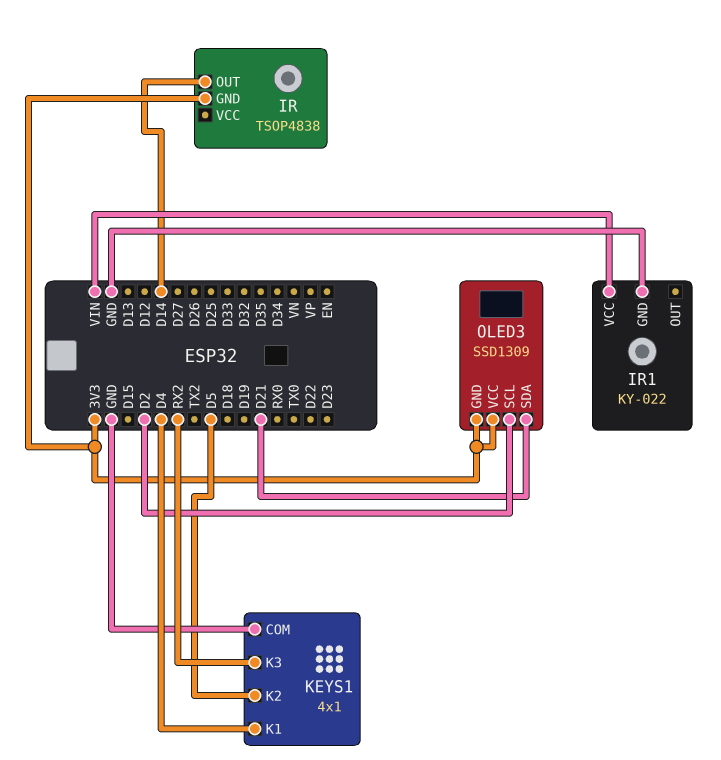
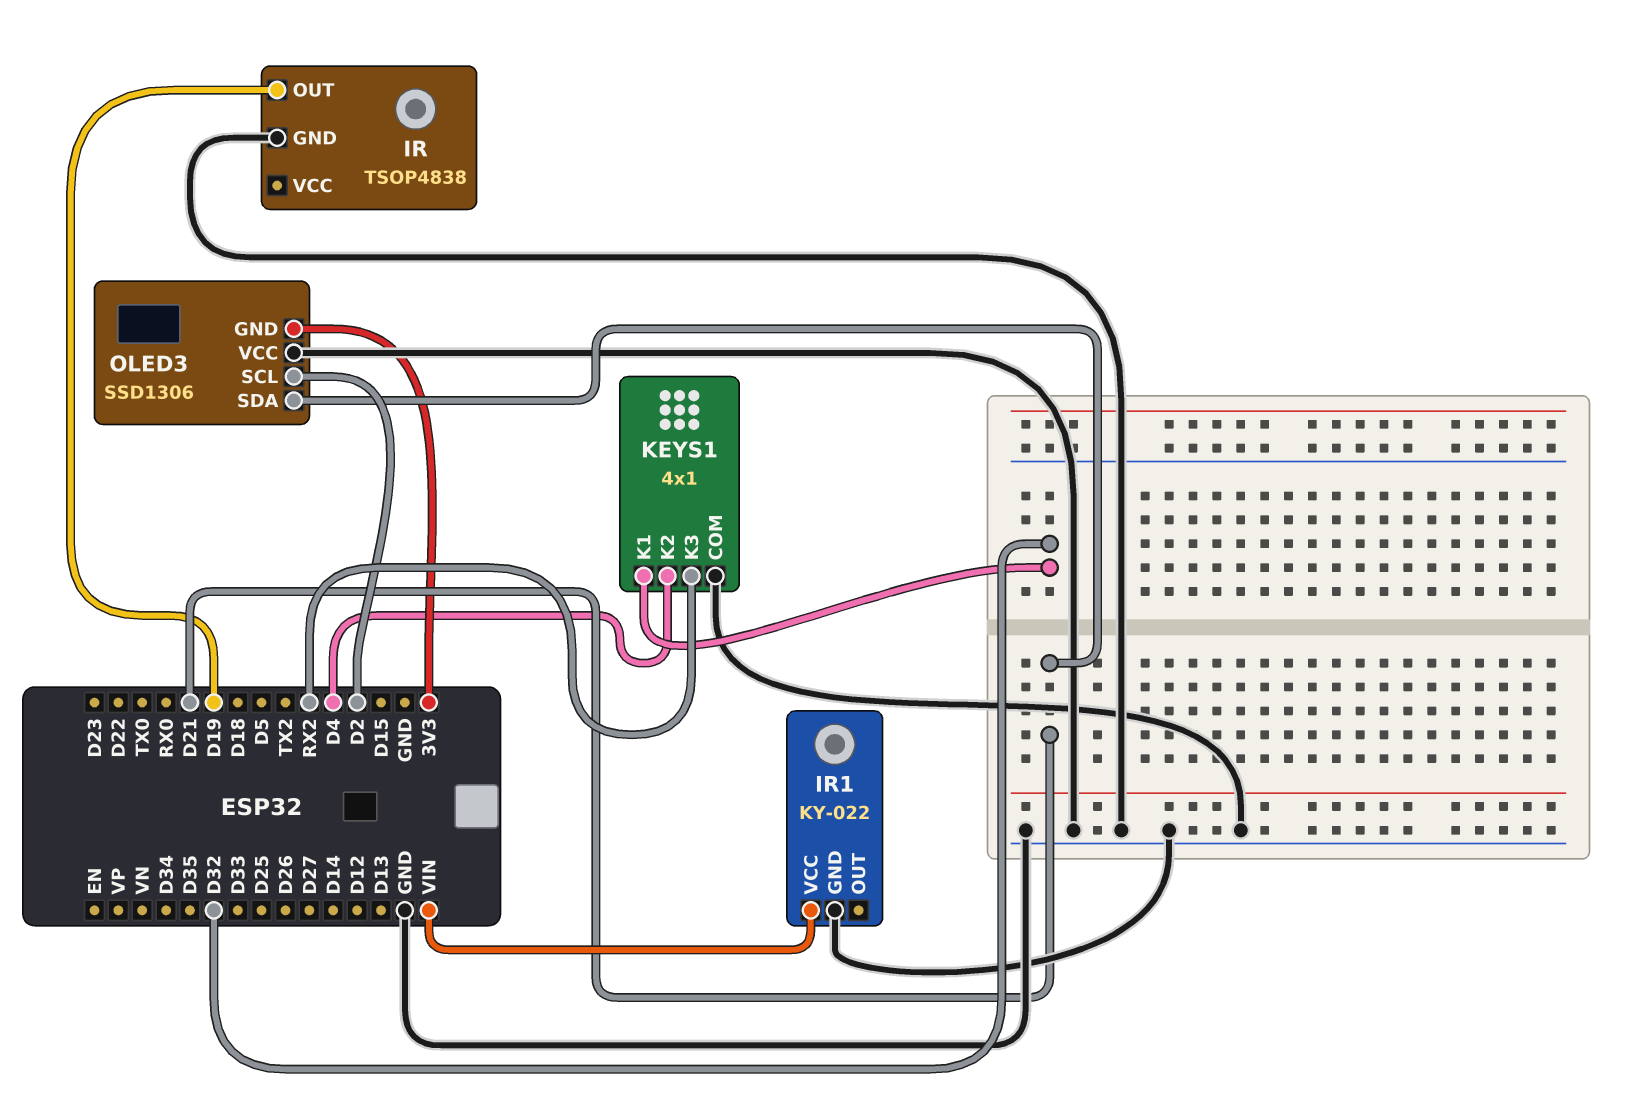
IR pin GND: 3V3 -> GND
IR pin OUT: D14 -> D19
KEYS1 pin K1: D4 -> D32
KEYS1 pin K2: D5 -> D4
OLED3: SSD1309 -> SSD1306
OLED3 pin VCC: 3V3 -> GND

